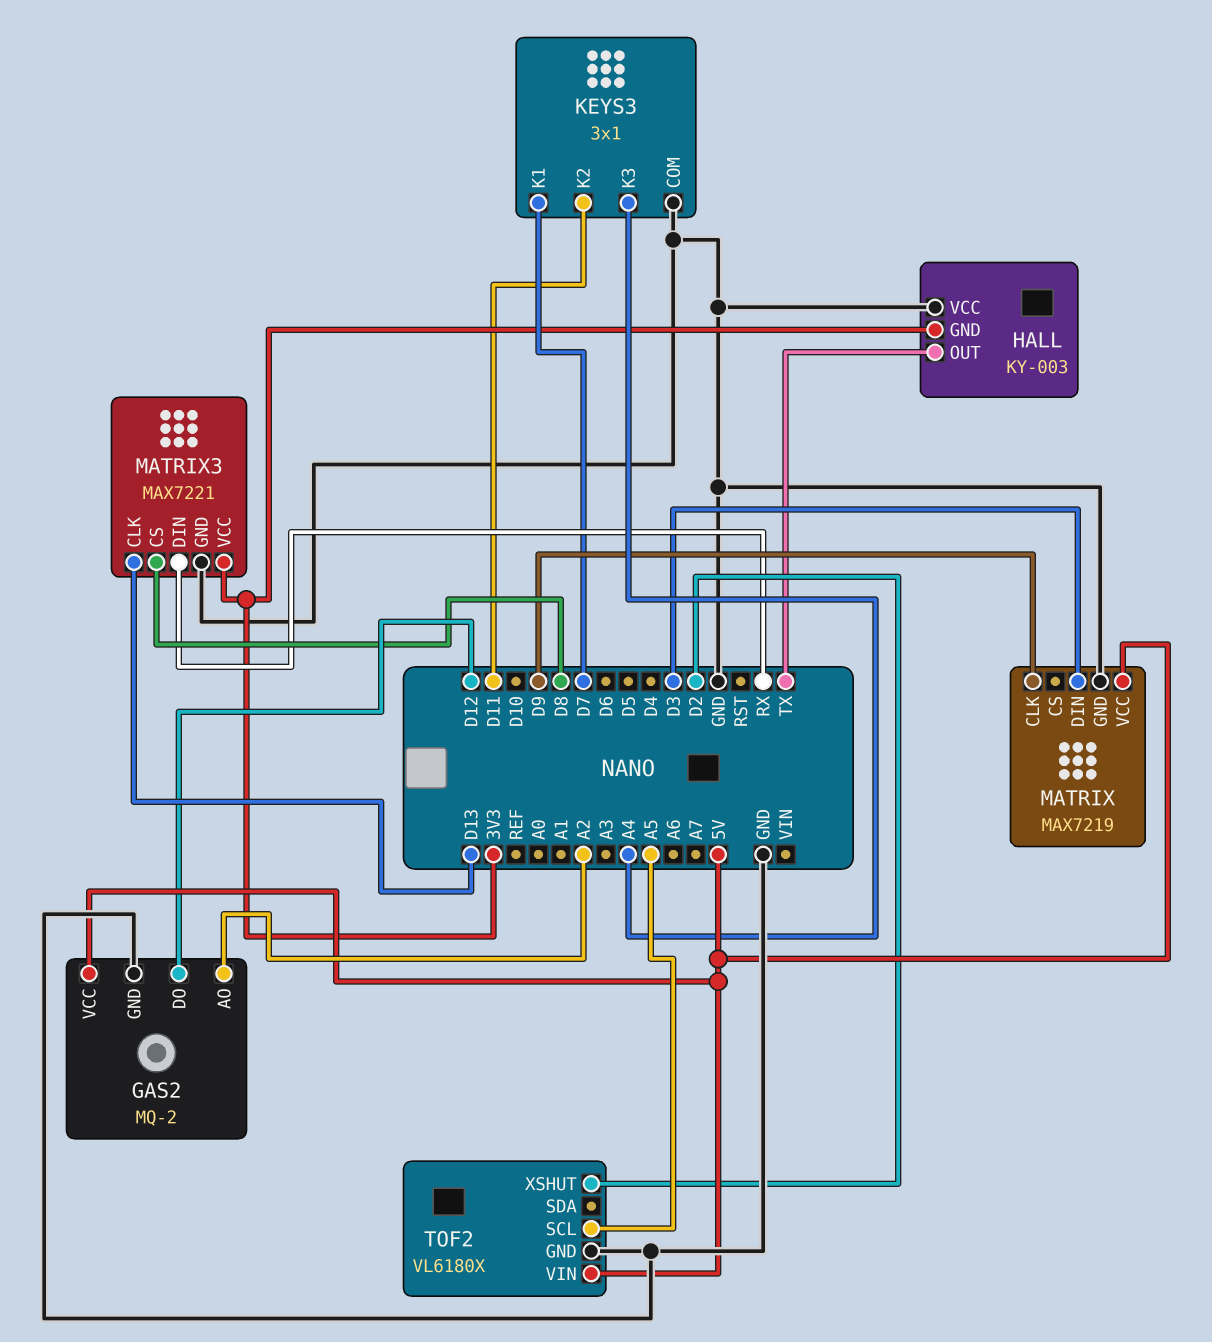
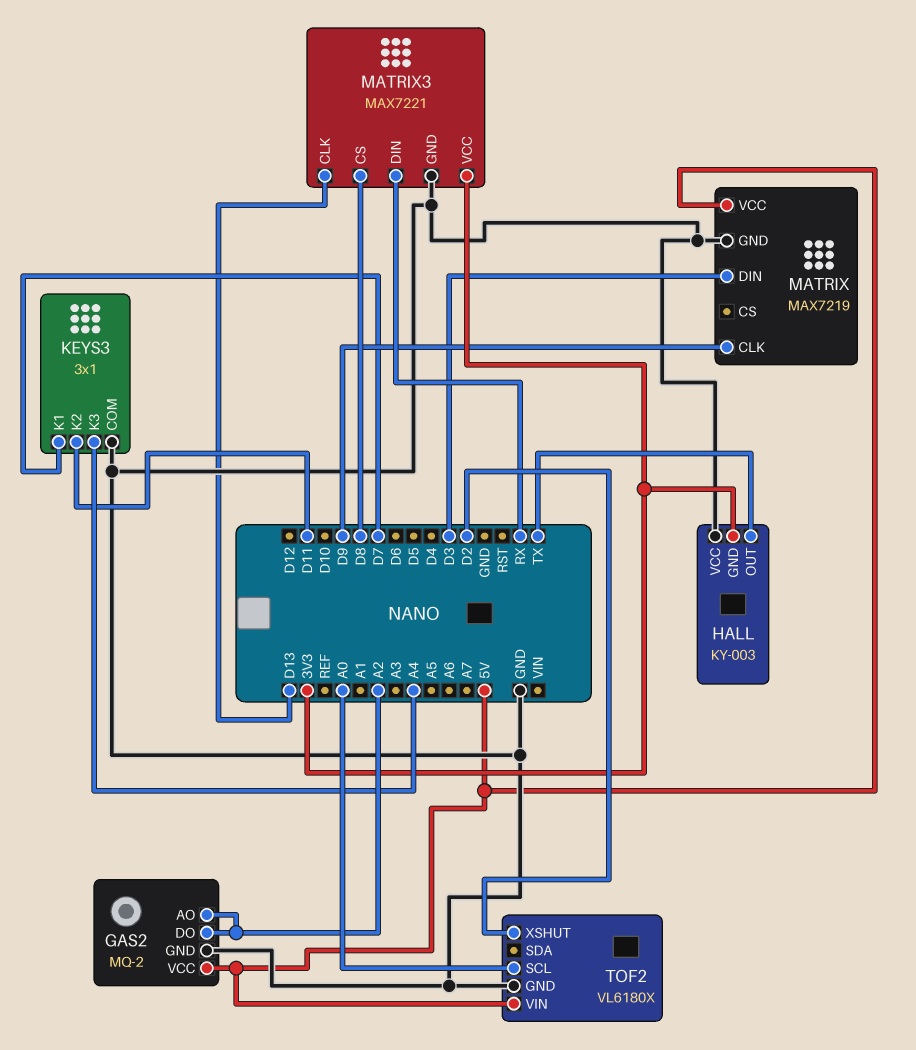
GAS2 pin DO: D12 -> A2
TOF2 pin SCL: A5 -> A0

